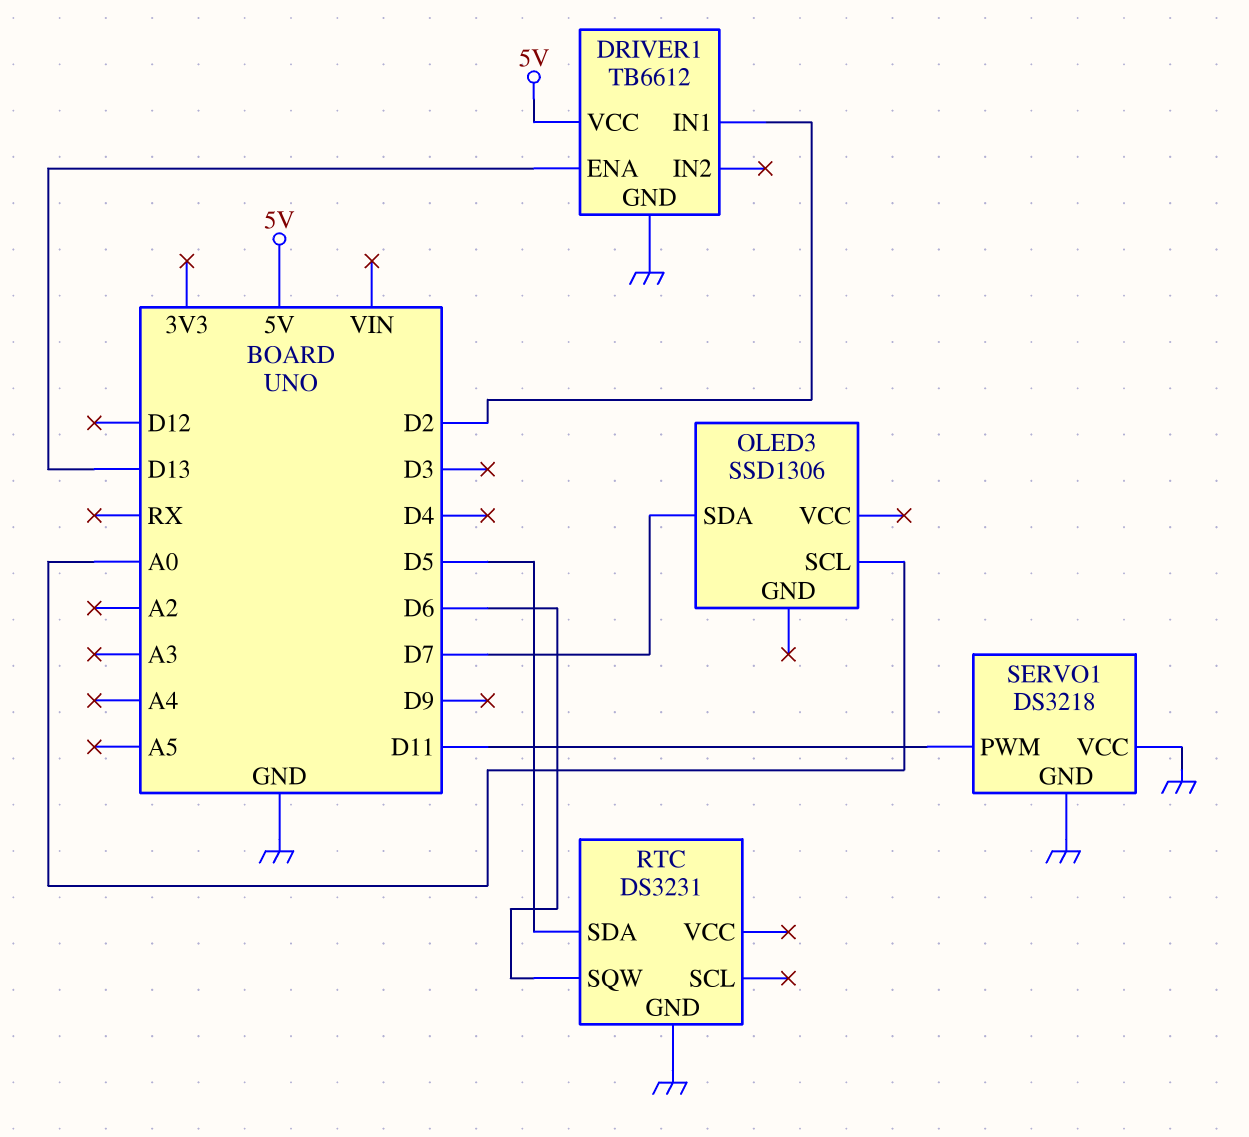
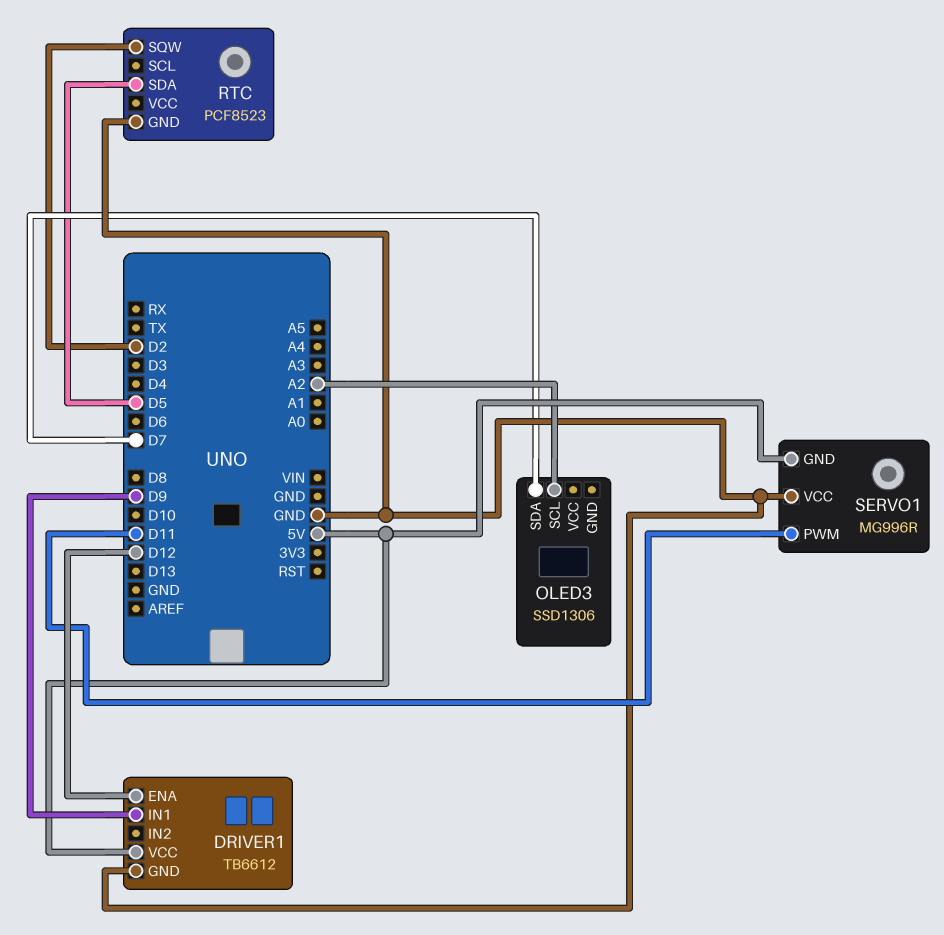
DRIVER1 pin ENA: D13 -> D12
DRIVER1 pin IN1: D2 -> D9
OLED3 pin SCL: A0 -> A2
RTC: DS3231 -> PCF8523
RTC pin SQW: D6 -> D2
SERVO1: DS3218 -> MG996R
SERVO1 pin GND: GND -> 5V

